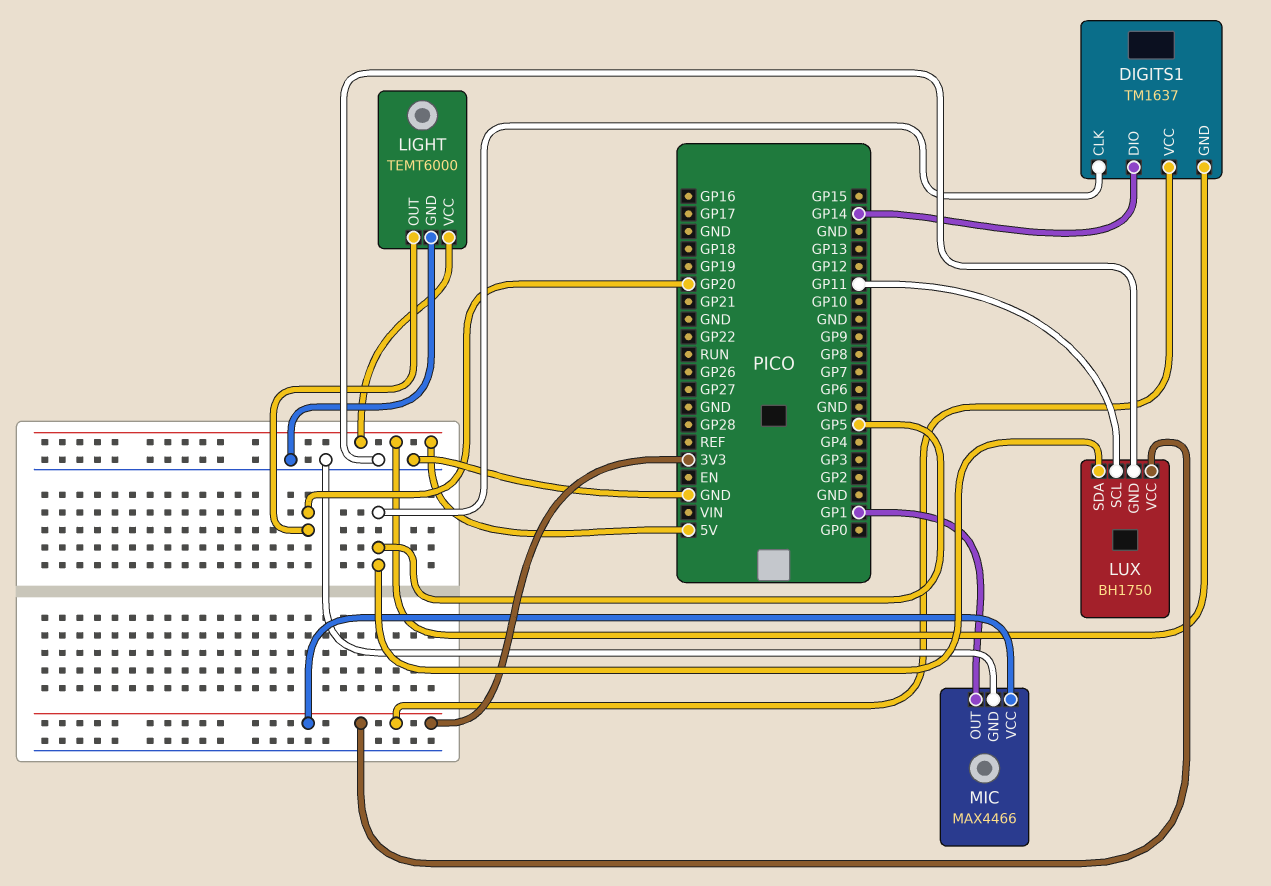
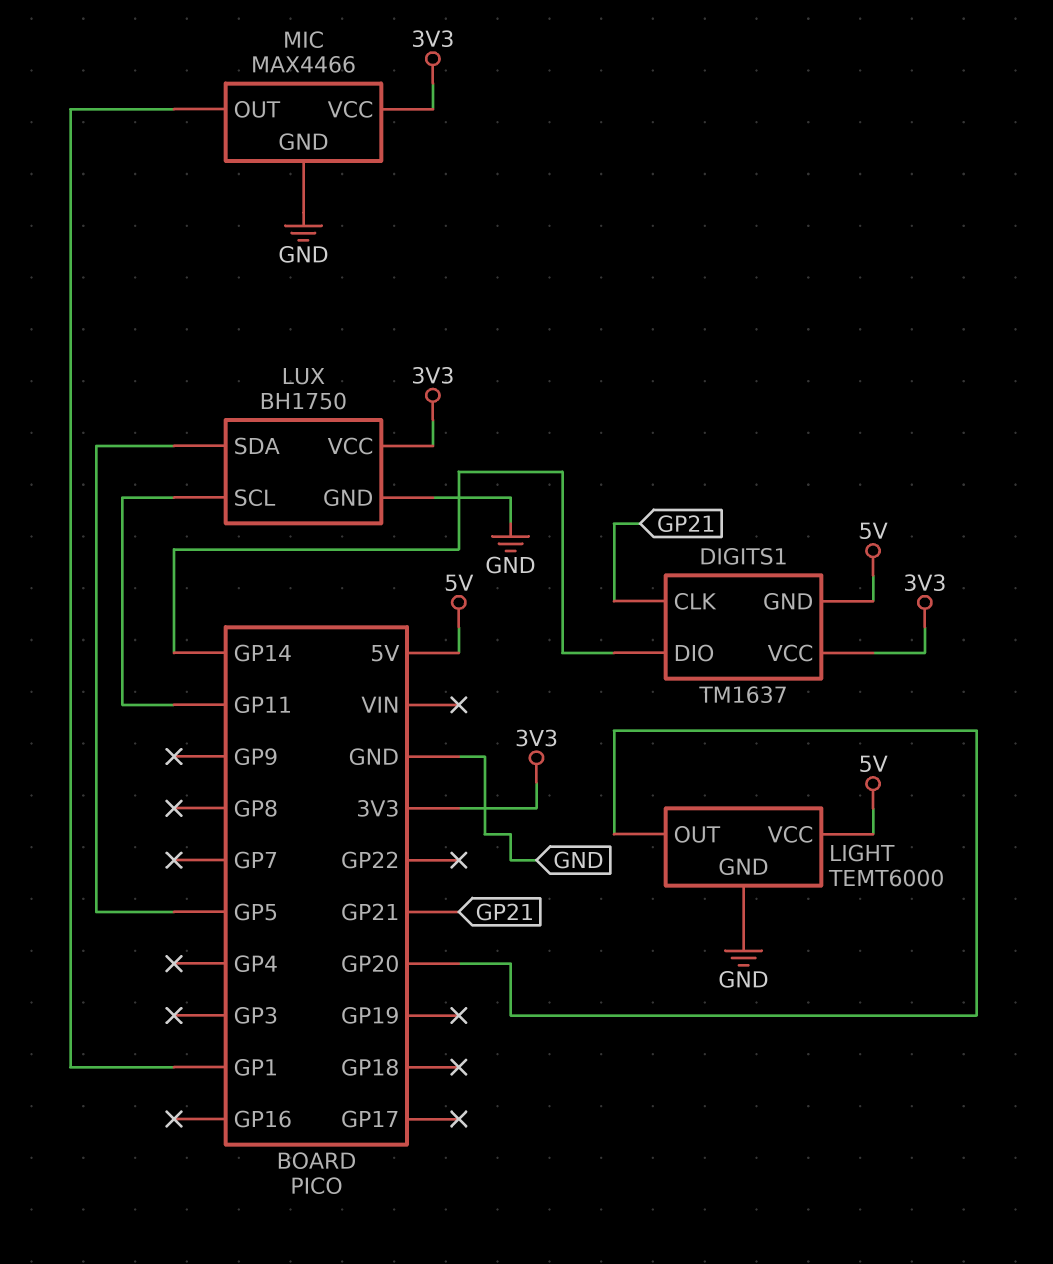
DIGITS1 pin CLK: GP5 -> GP21

